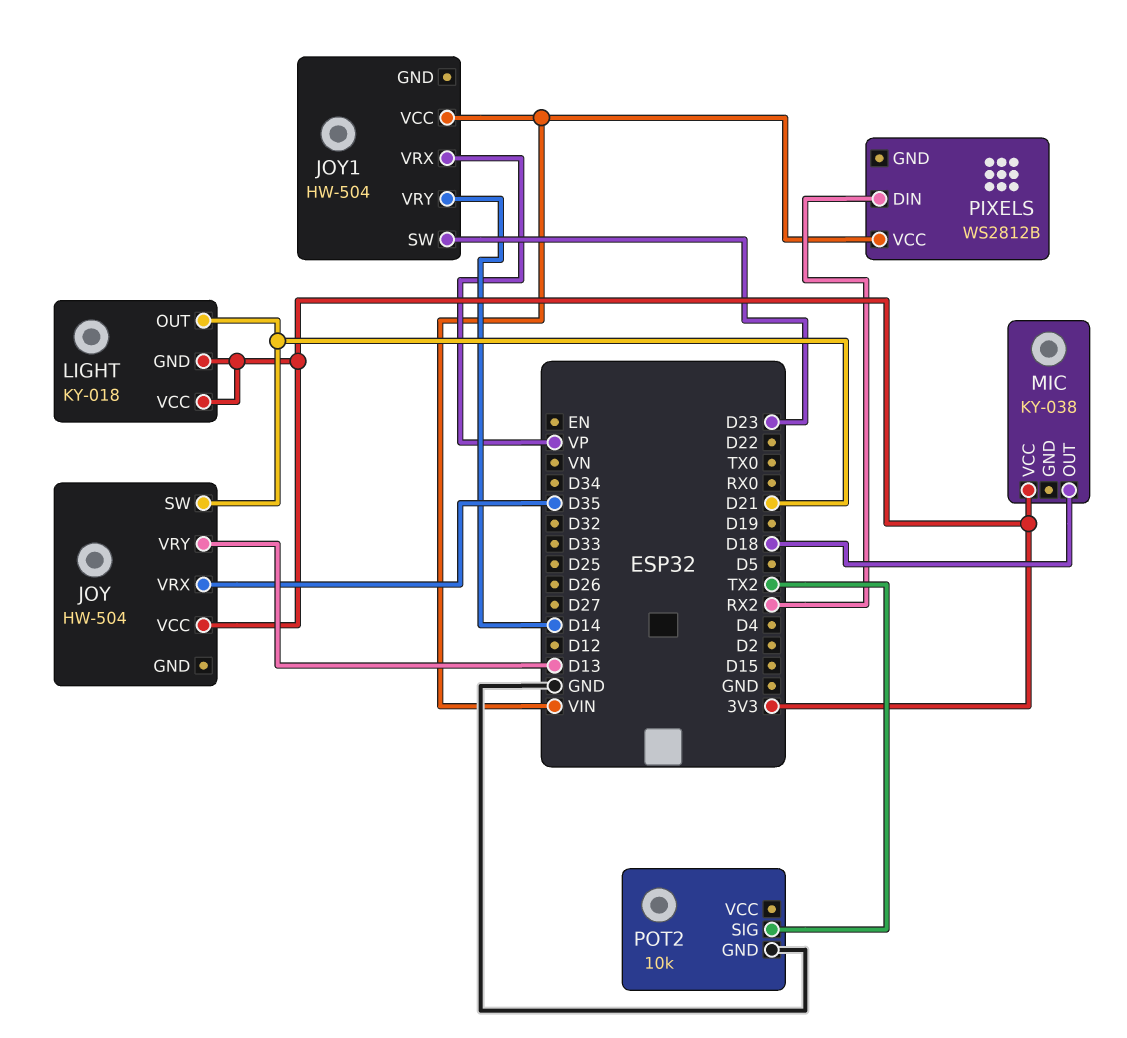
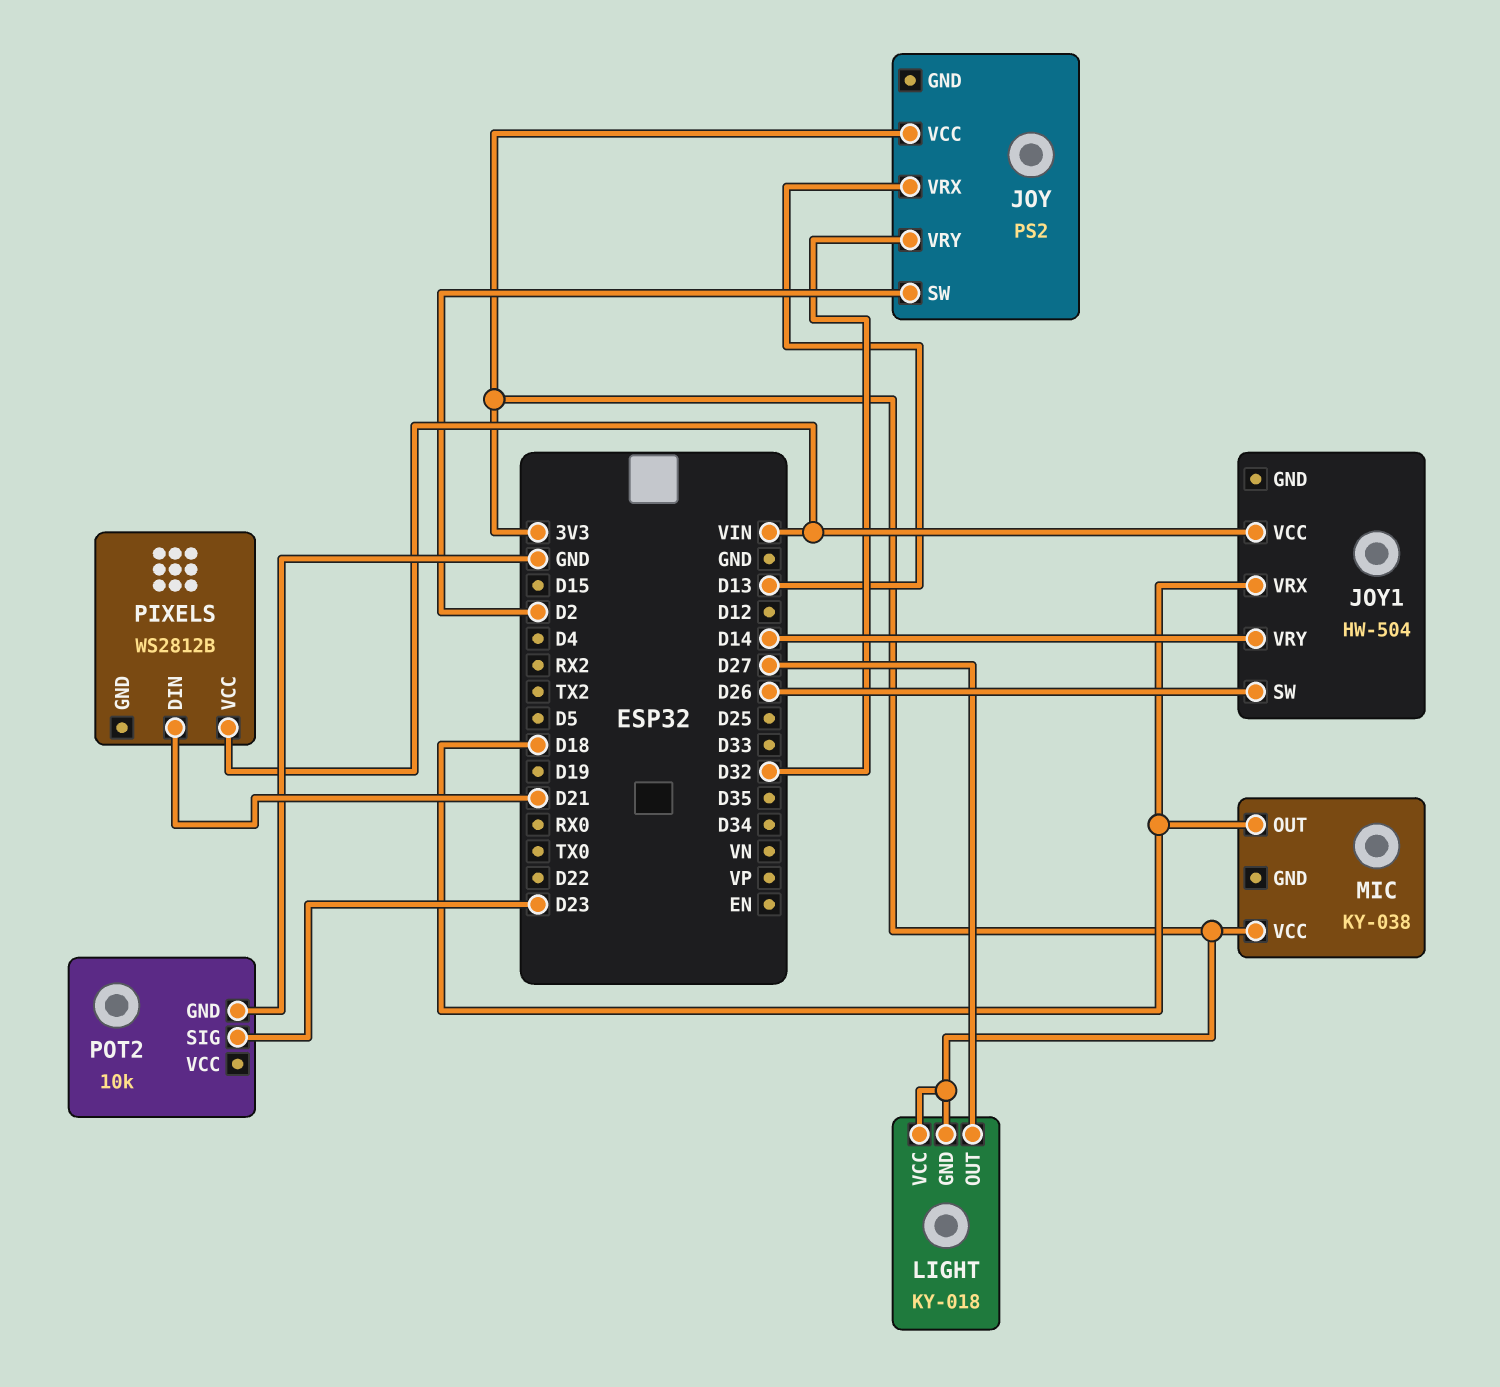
JOY: HW-504 -> PS2
JOY pin SW: D21 -> D2
JOY pin VRX: D35 -> D13
JOY pin VRY: D13 -> D32
JOY1 pin SW: D23 -> D26
JOY1 pin VRX: VP -> D18
LIGHT pin OUT: D21 -> D27
PIXELS pin DIN: RX2 -> D21
POT2 pin SIG: TX2 -> D23

